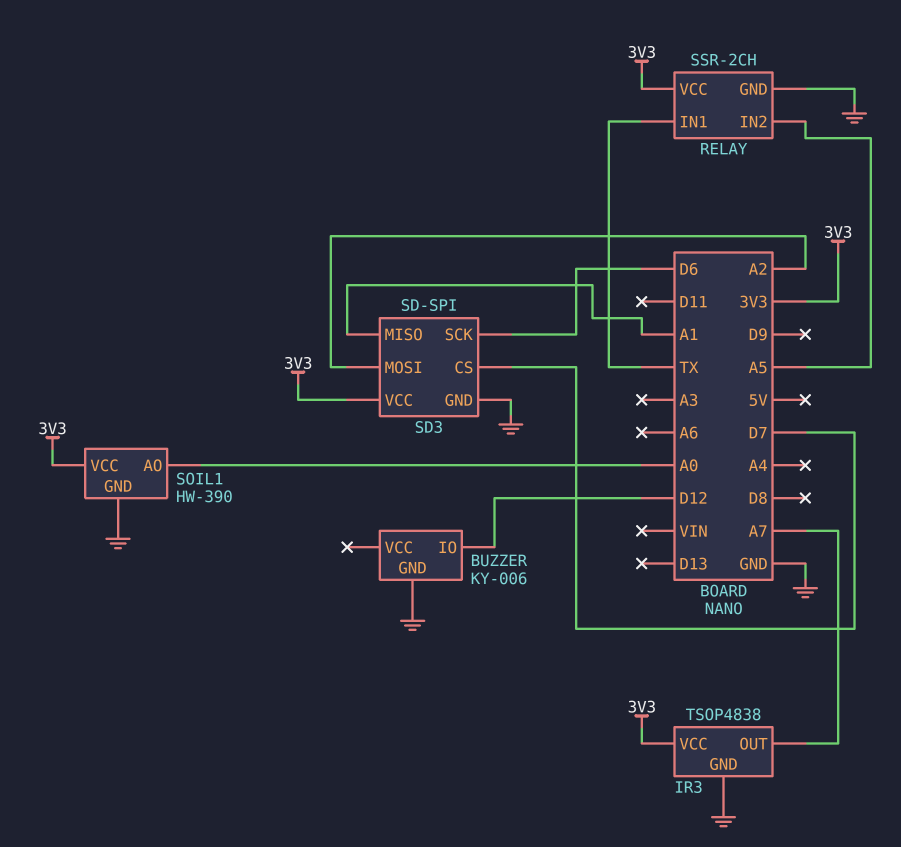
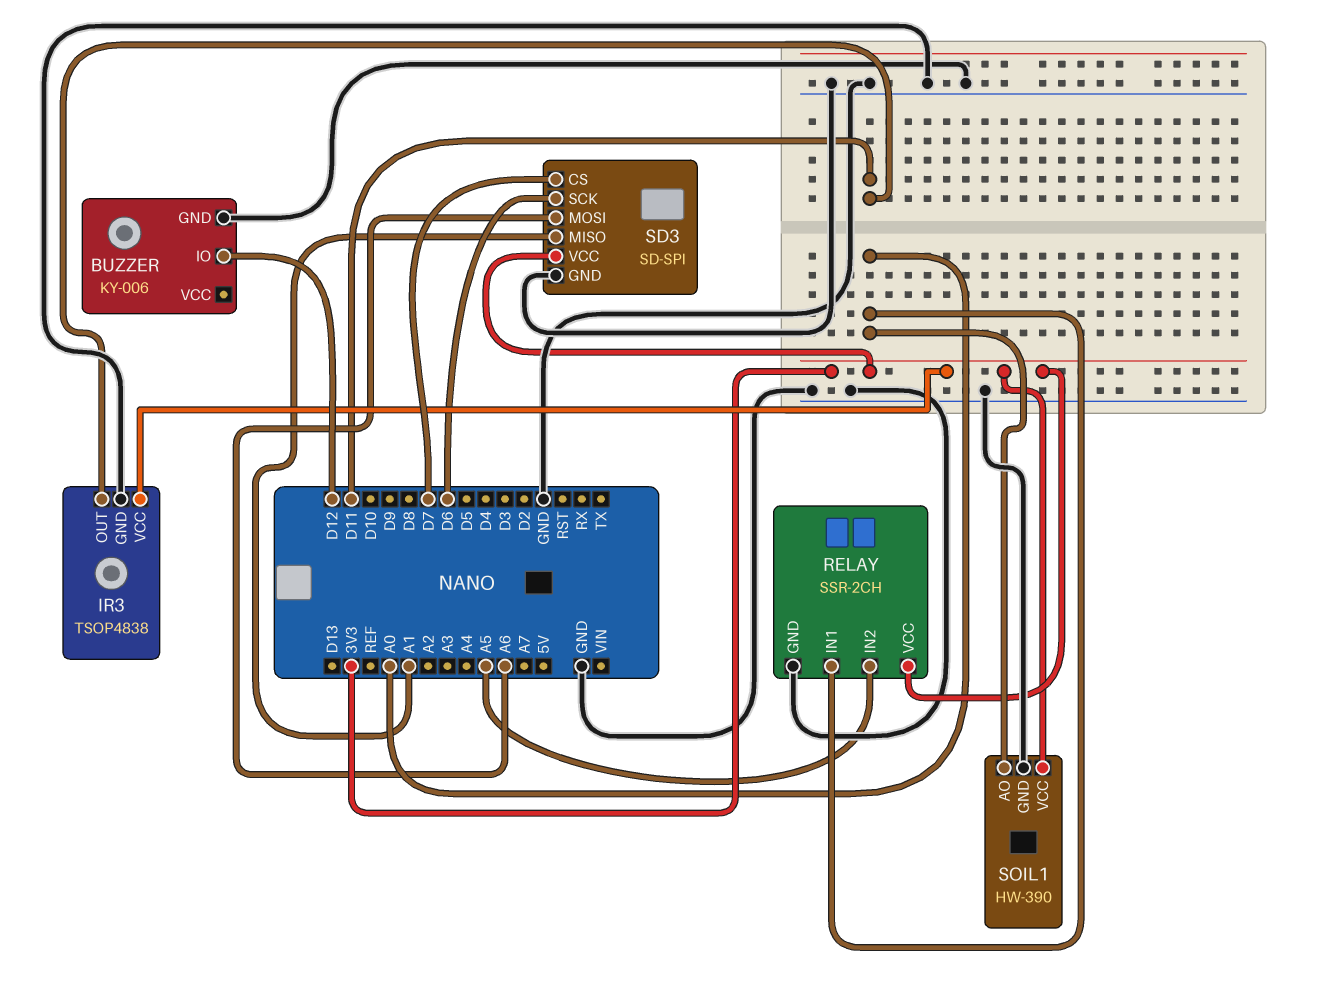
IR3 pin OUT: A7 -> D11
RELAY pin IN1: TX -> A0
SD3 pin MOSI: A2 -> A6

